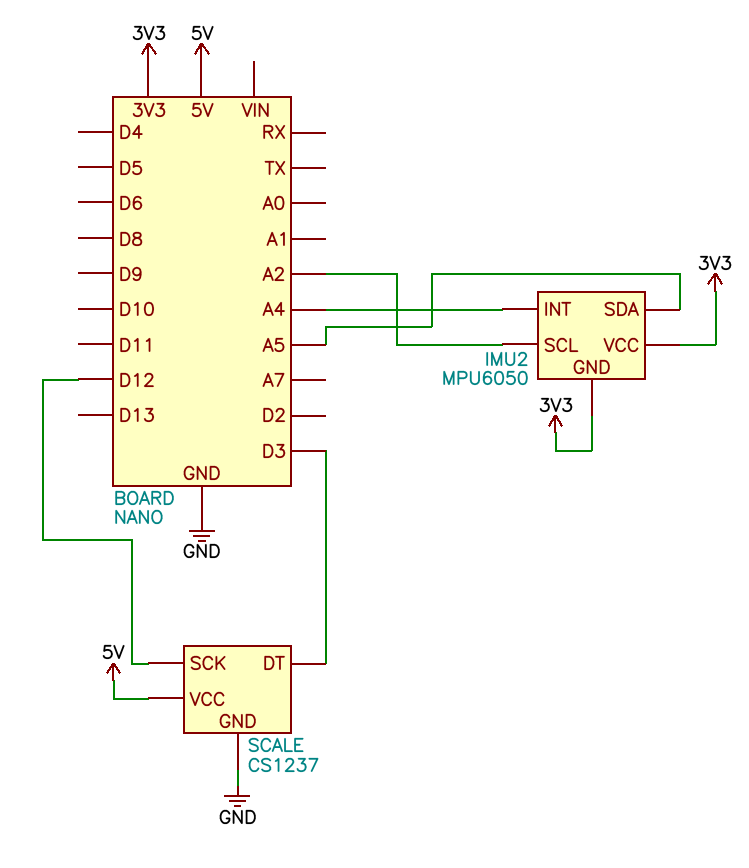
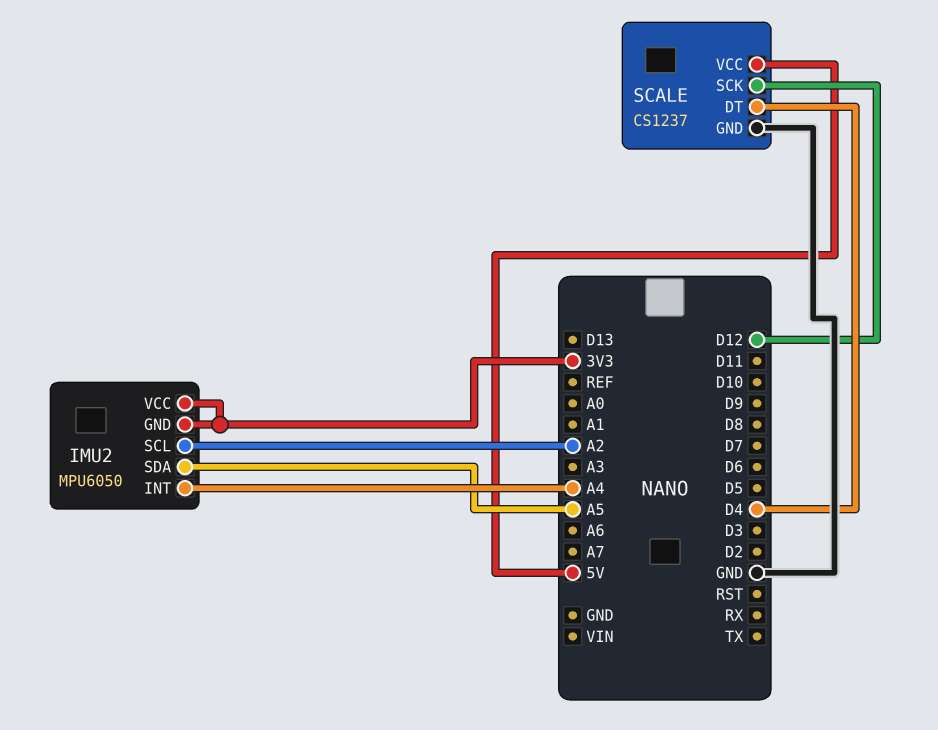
SCALE pin DT: D3 -> D4

